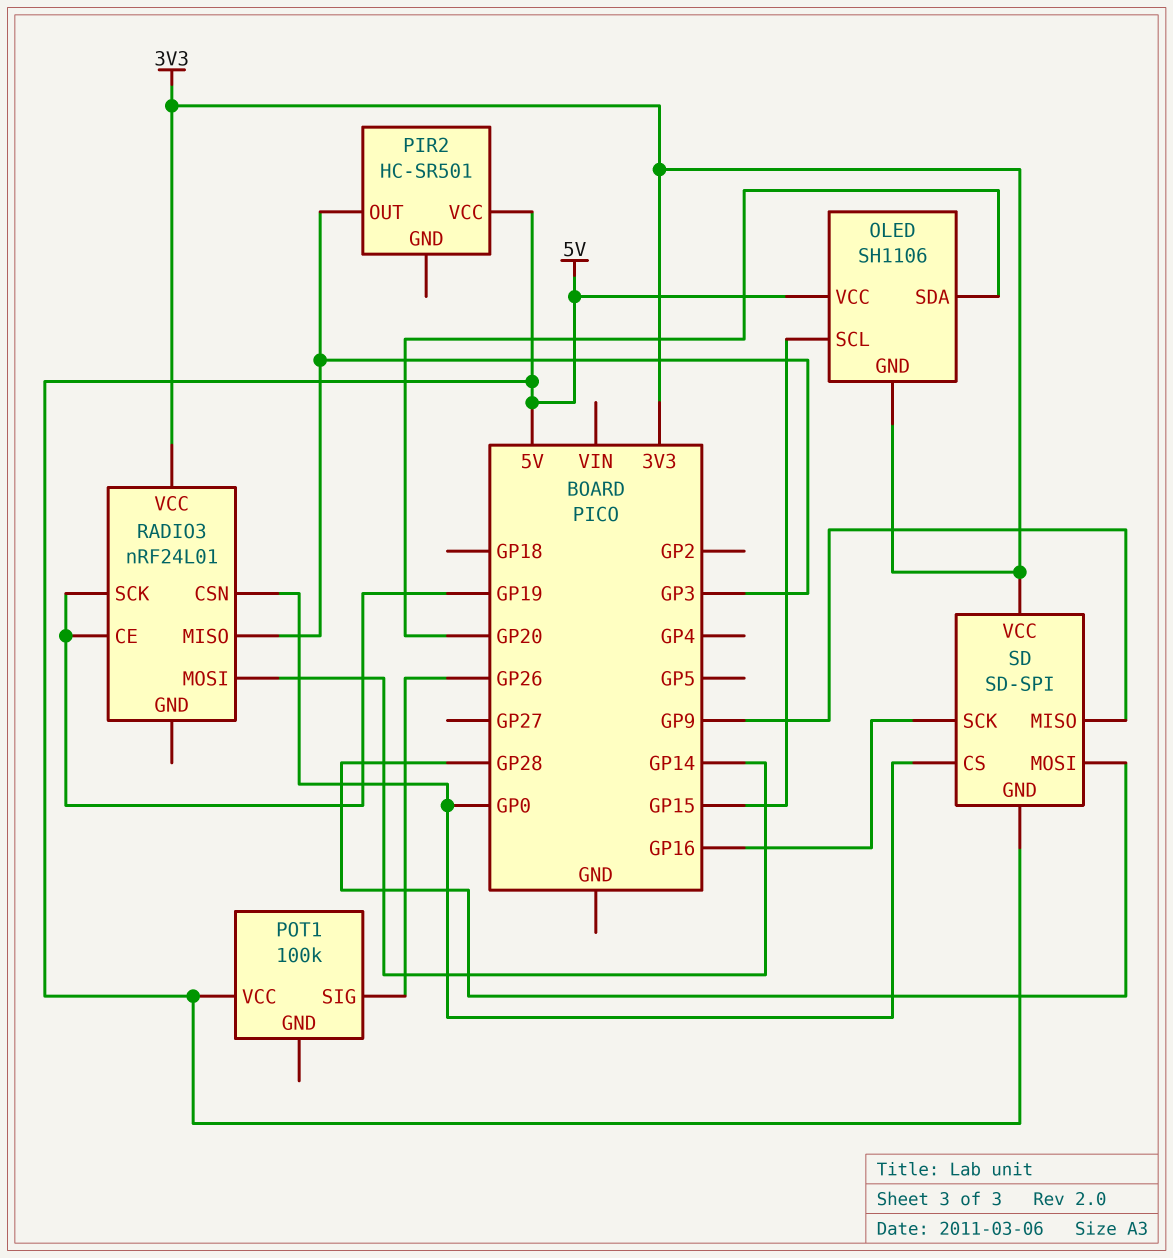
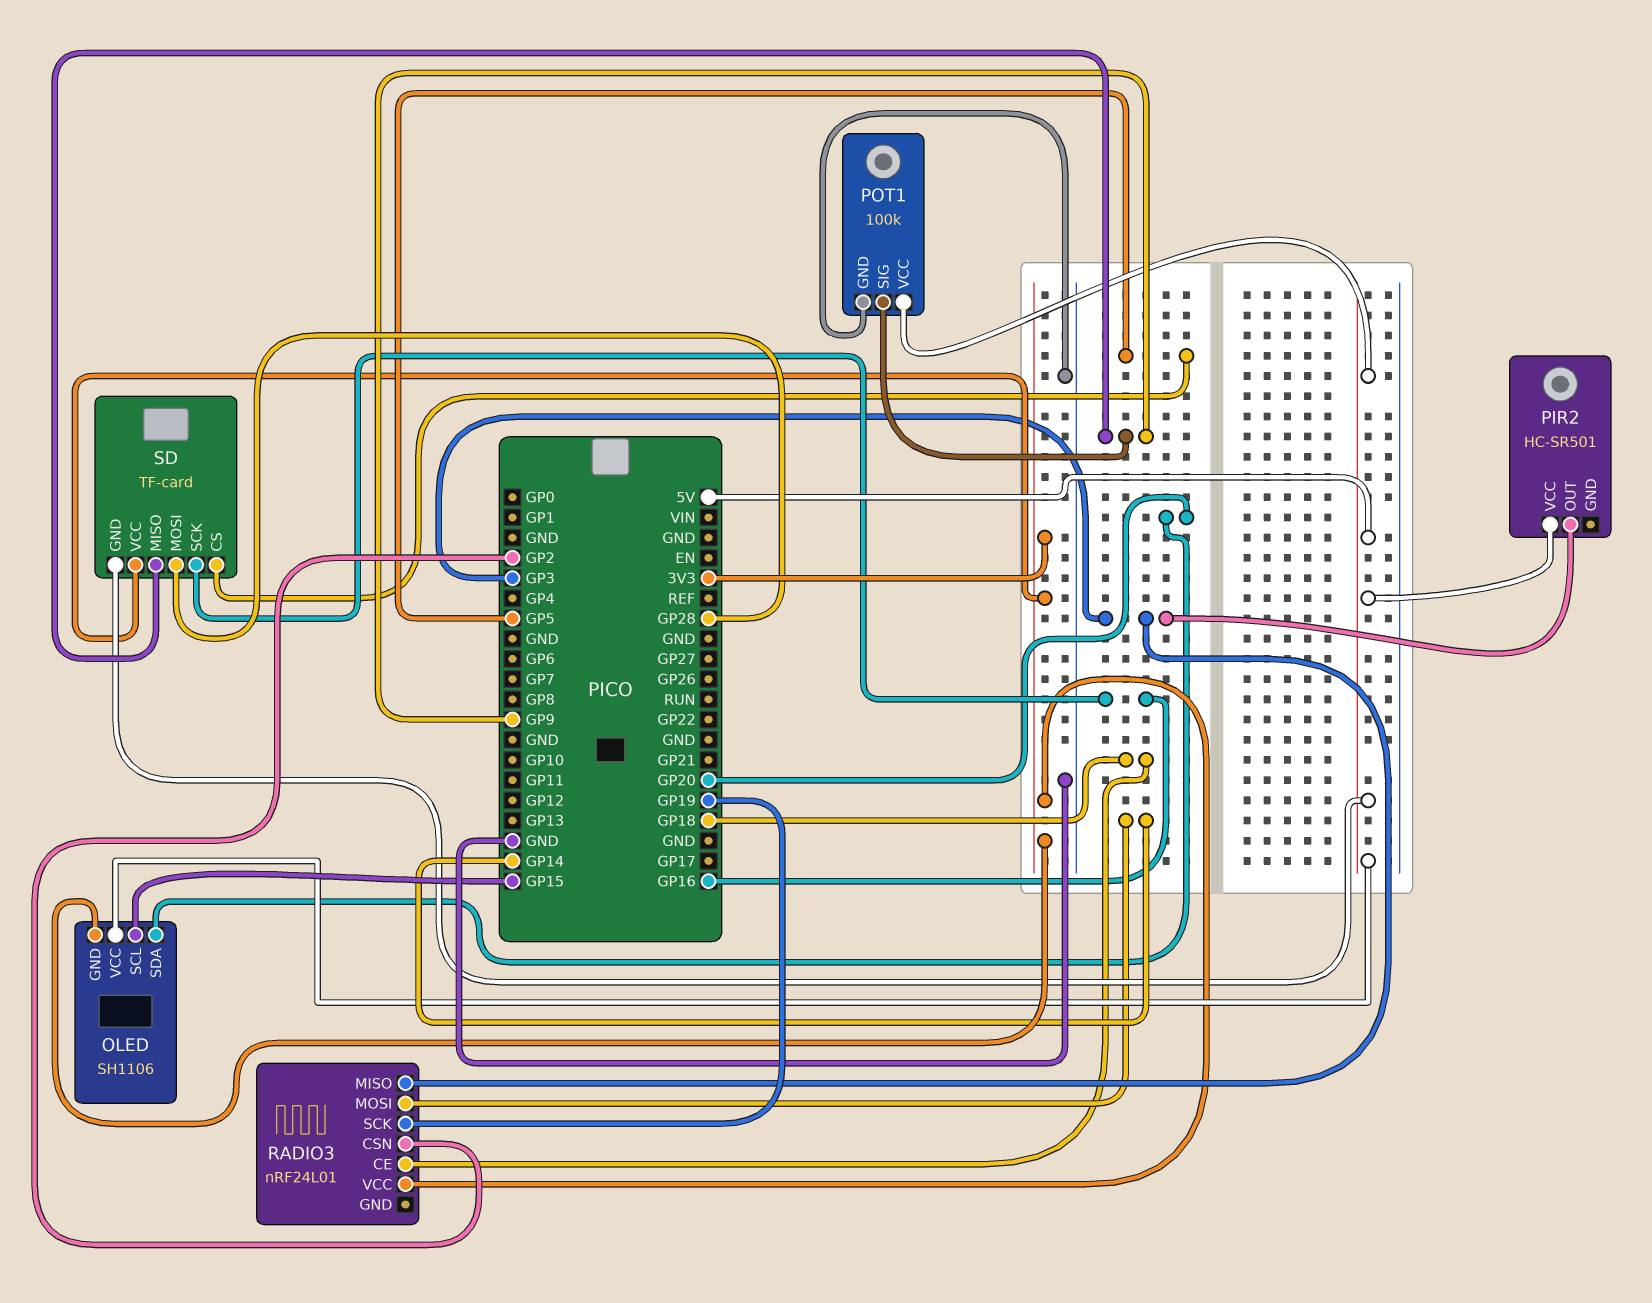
POT1 pin GND: none -> GND
POT1 pin SIG: GP26 -> GP9
RADIO3 pin CE: GP19 -> GP18
RADIO3 pin CSN: GP0 -> GP2
SD: SD-SPI -> TF-card
SD pin CS: GP0 -> GP5

